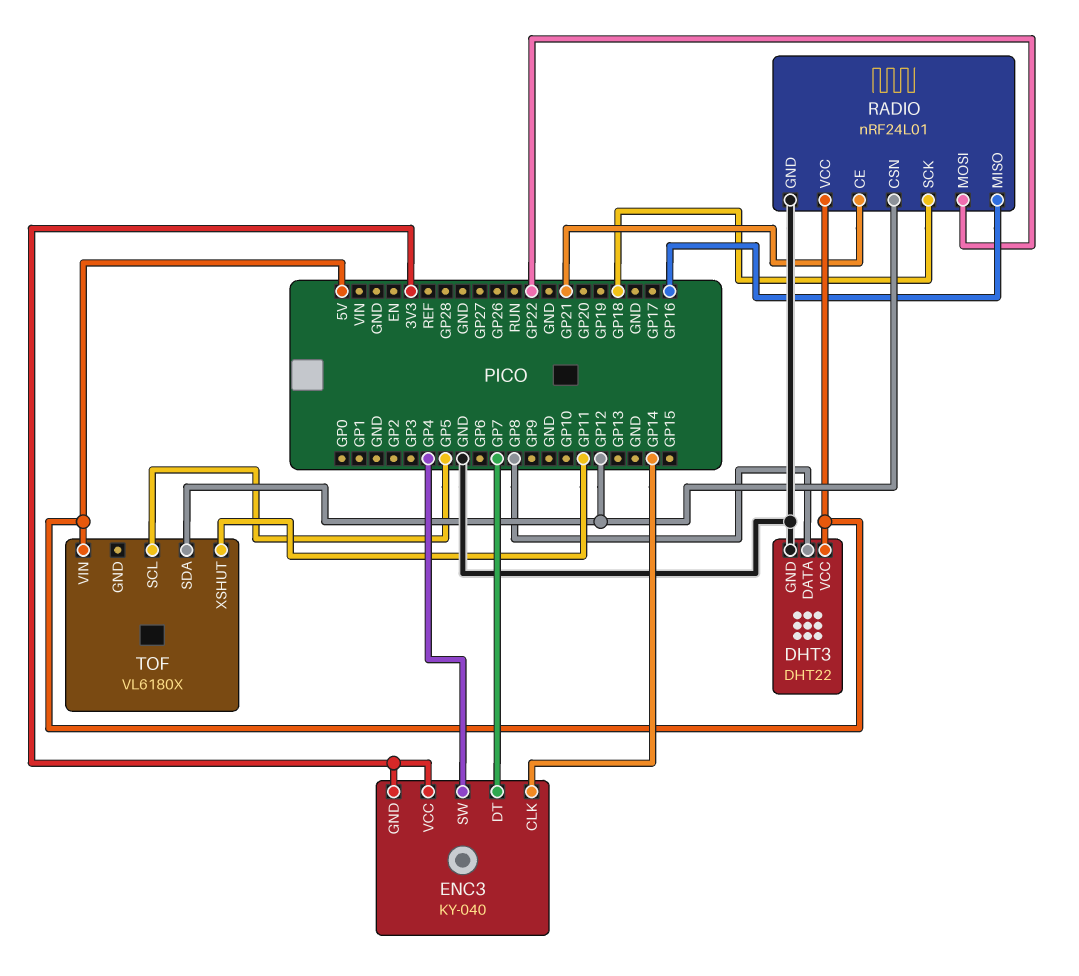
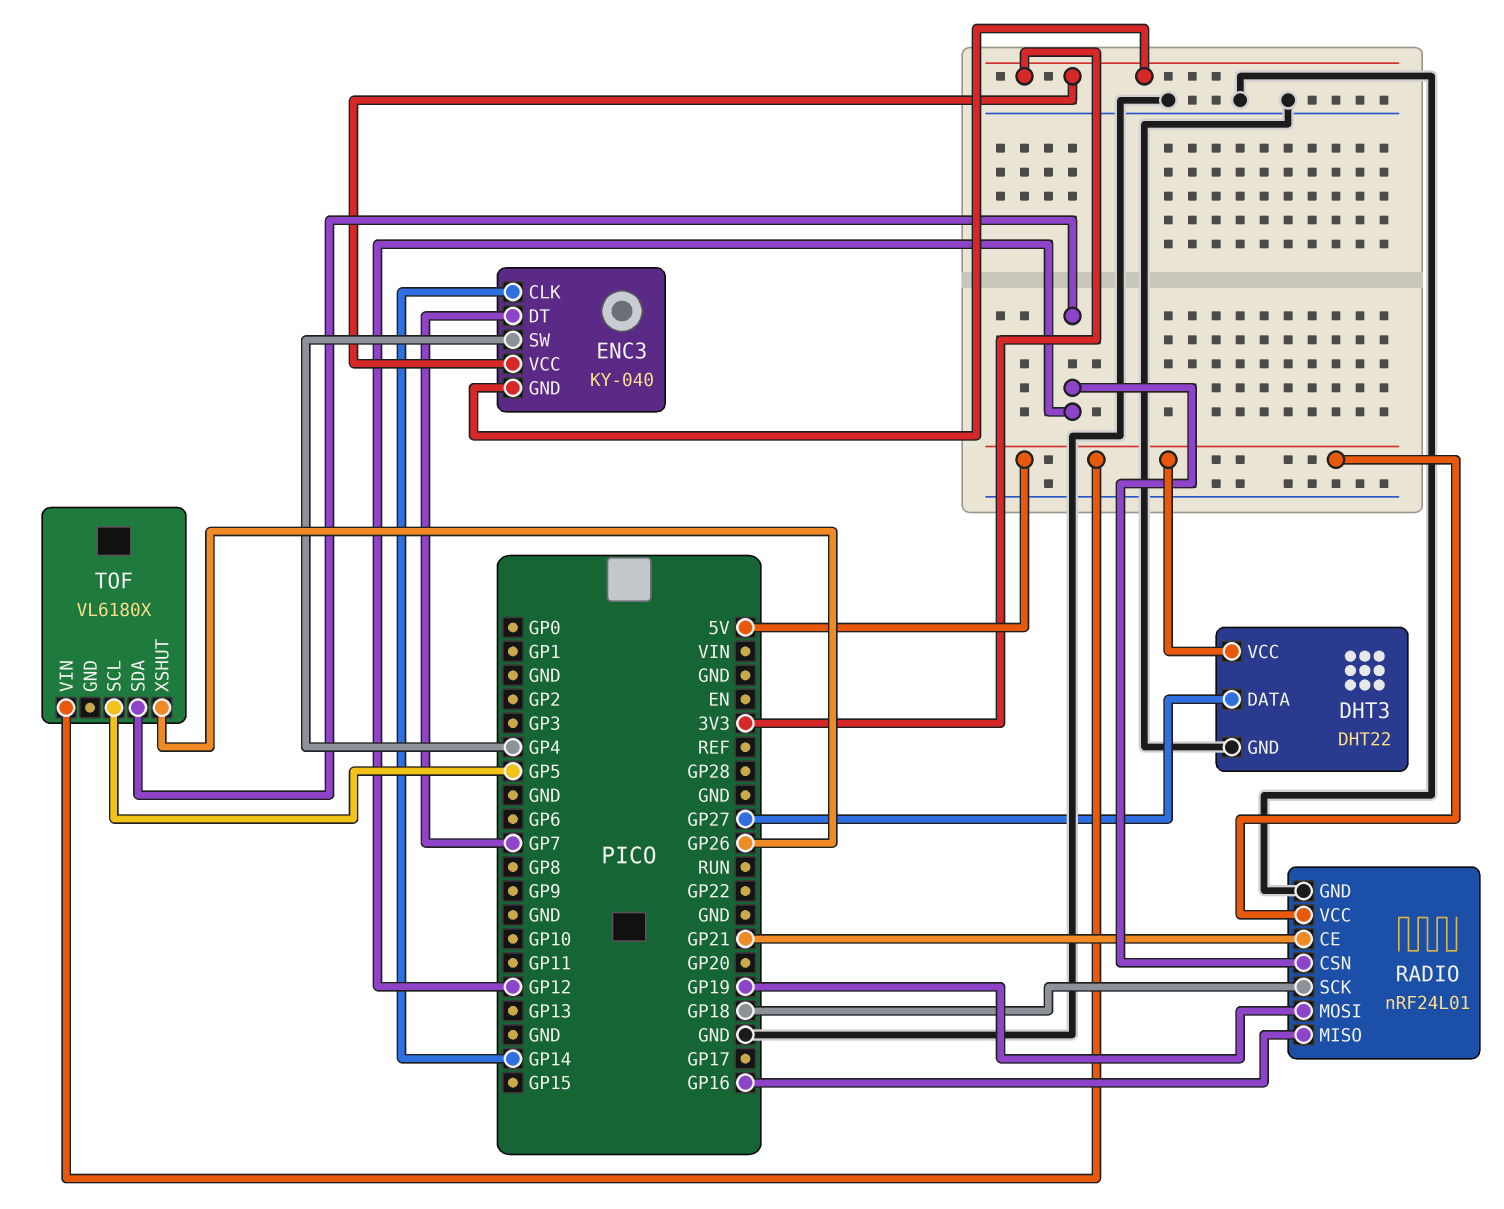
DHT3 pin DATA: GP8 -> GP27
RADIO pin MOSI: GP22 -> GP19
TOF pin XSHUT: GP11 -> GP26

